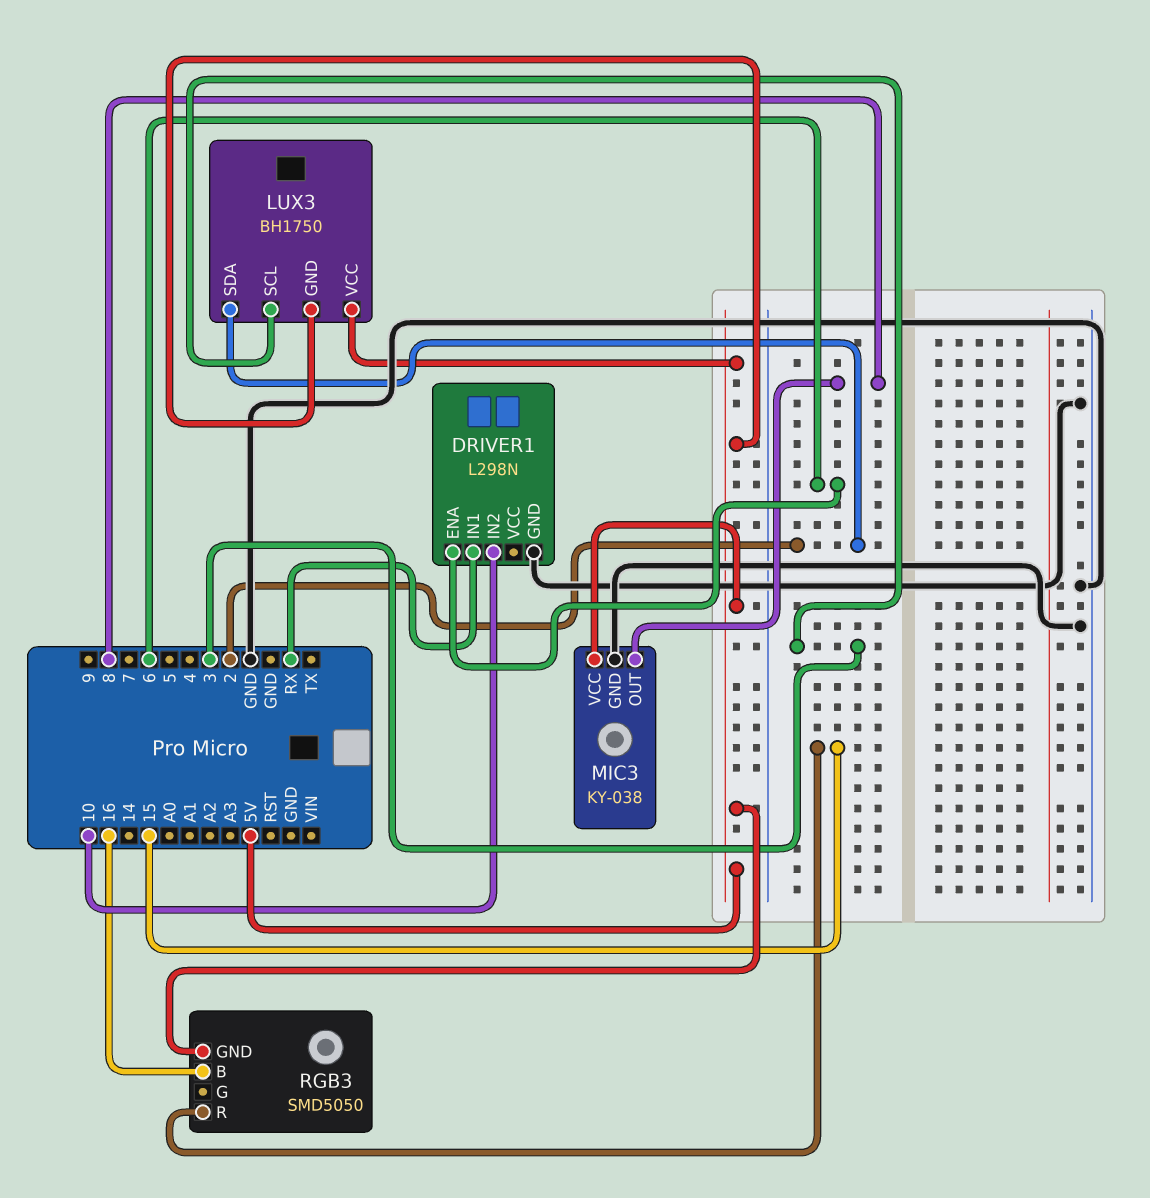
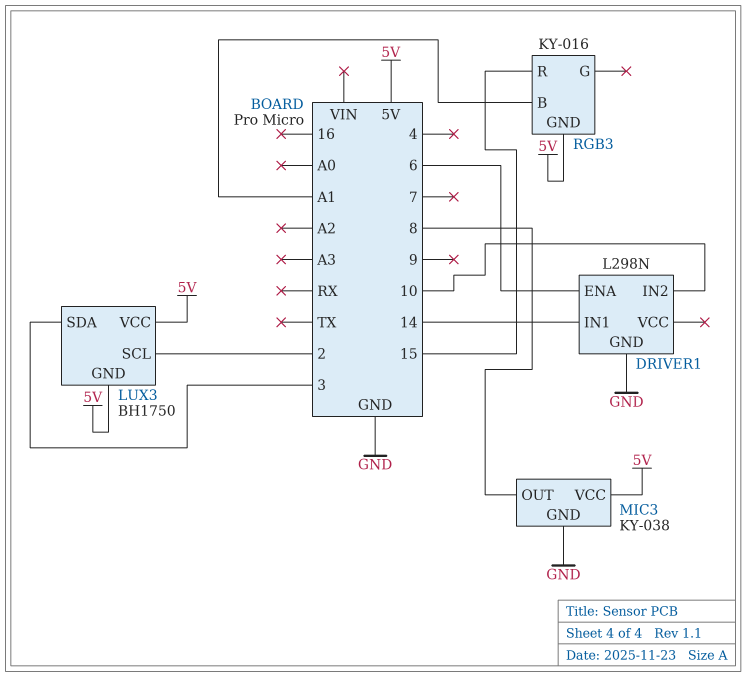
DRIVER1 pin IN1: RX -> 14
LUX3 pin SCL: 3 -> 2
LUX3 pin SDA: 2 -> 3
RGB3: SMD5050 -> KY-016
RGB3 pin B: 16 -> A1

